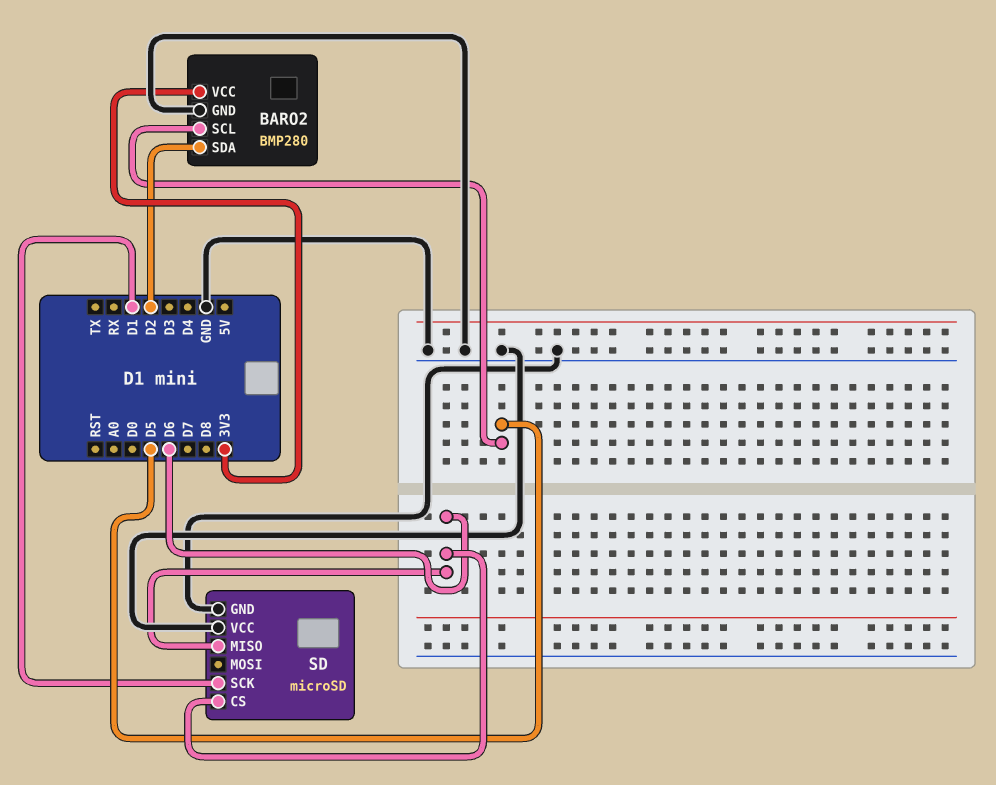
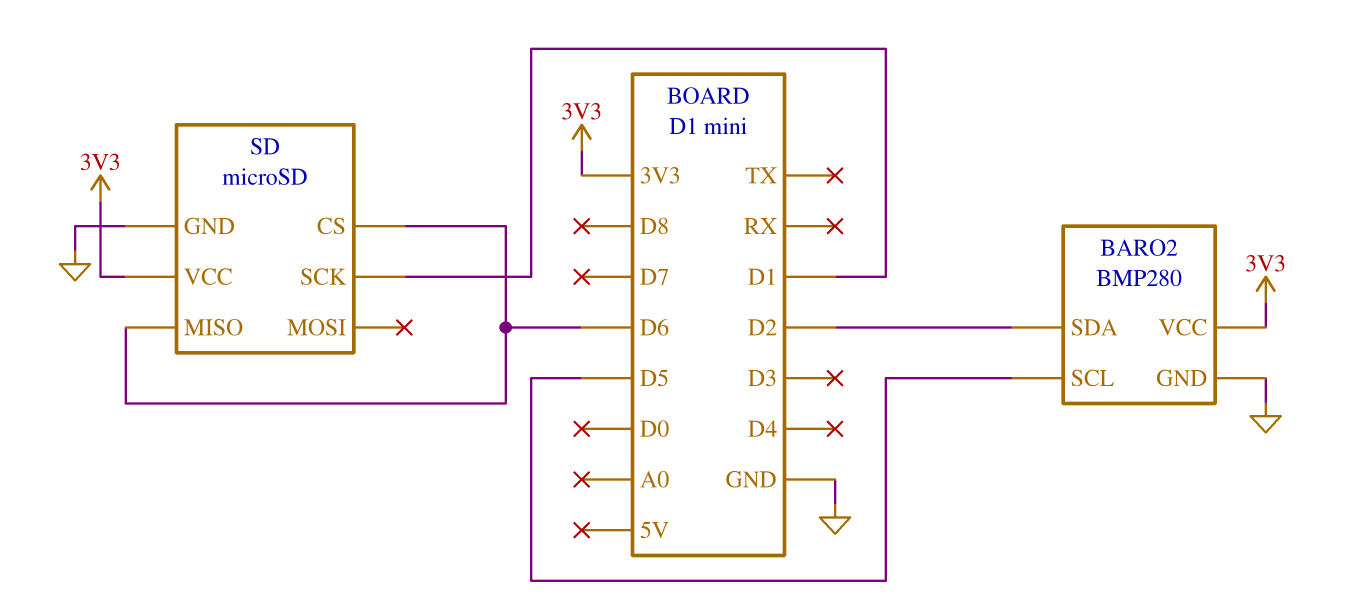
SD pin VCC: GND -> 3V3

